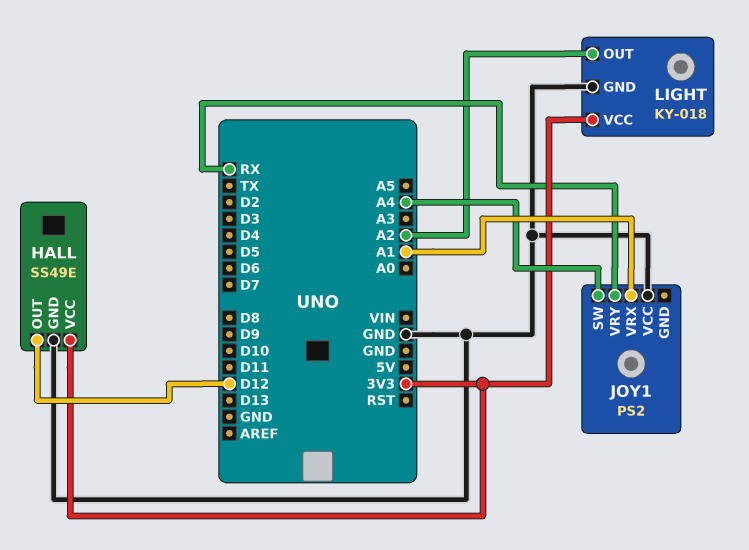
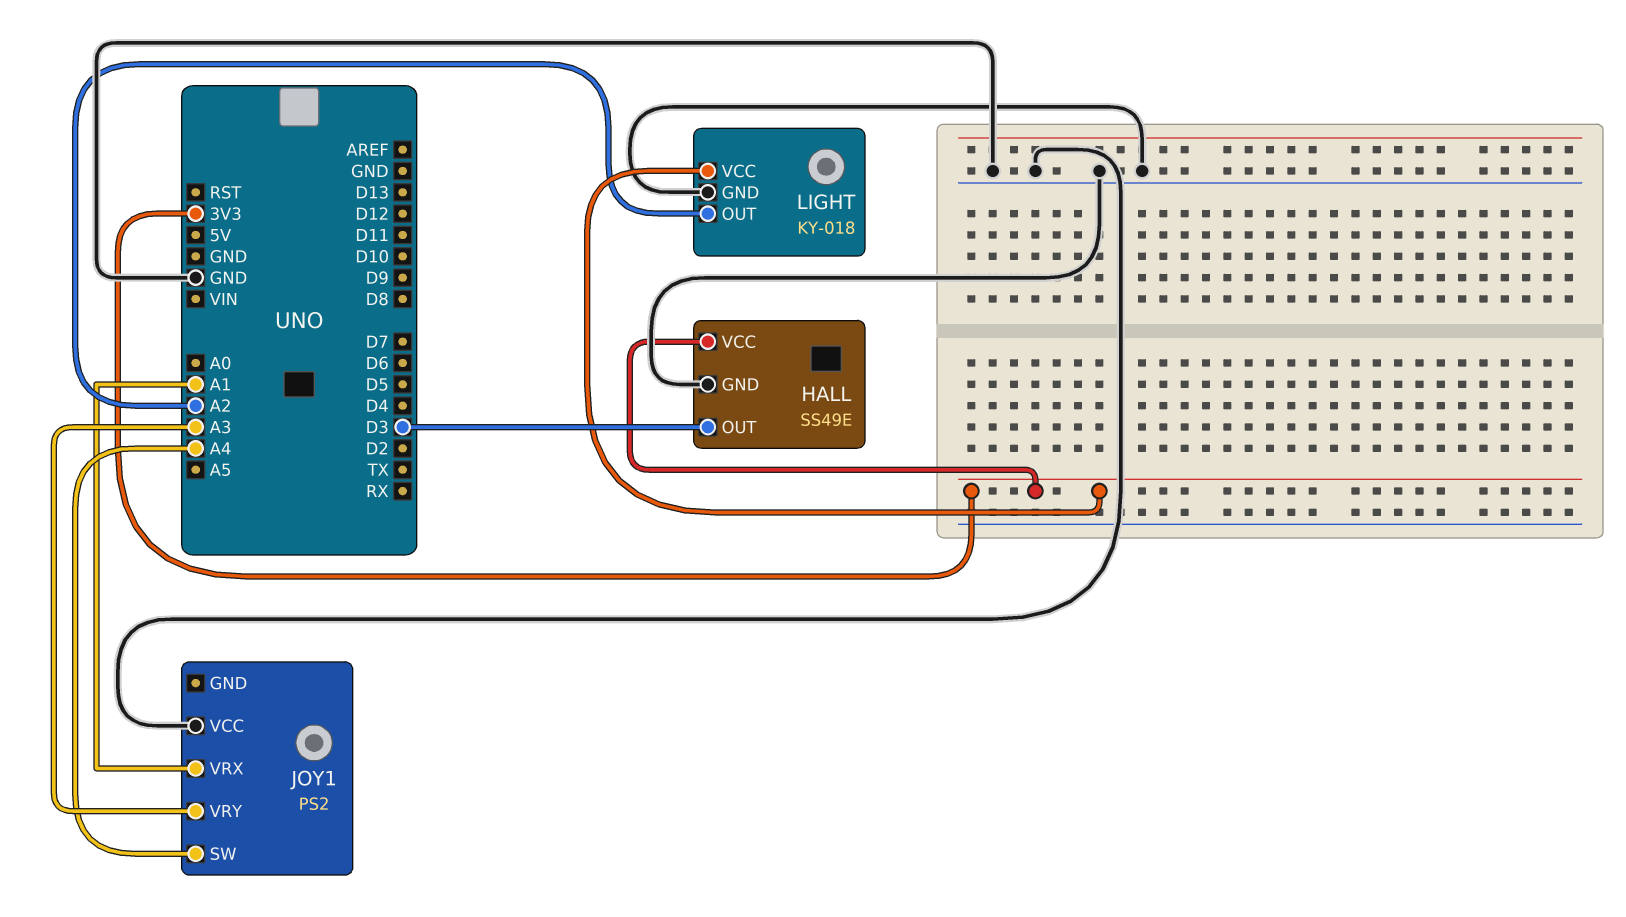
HALL pin OUT: D12 -> D3
JOY1 pin VRY: RX -> A3

